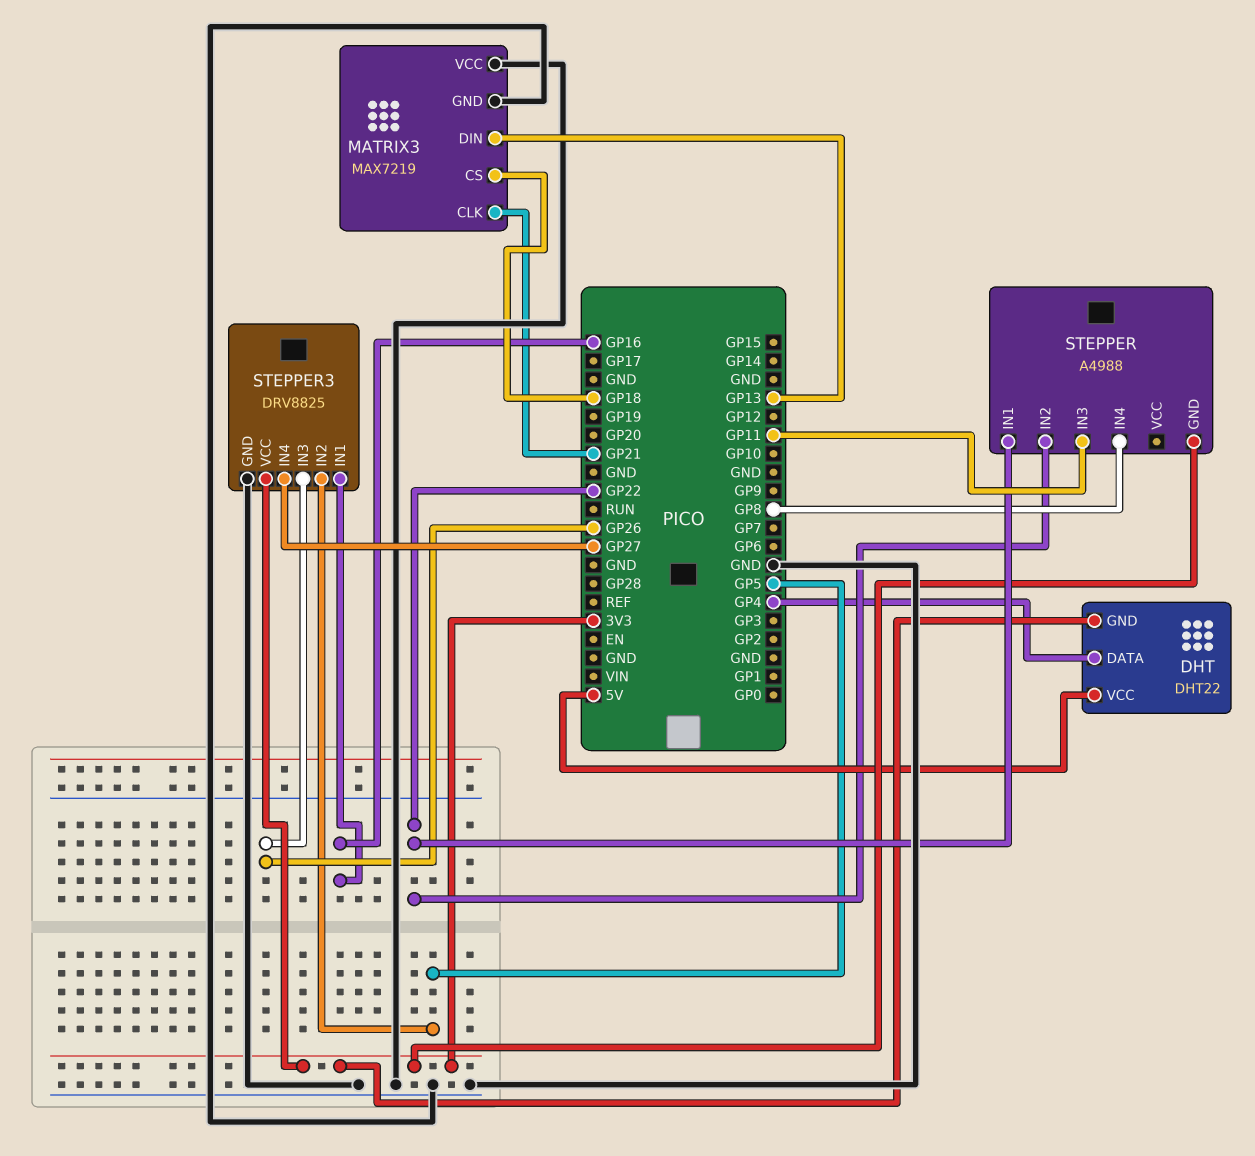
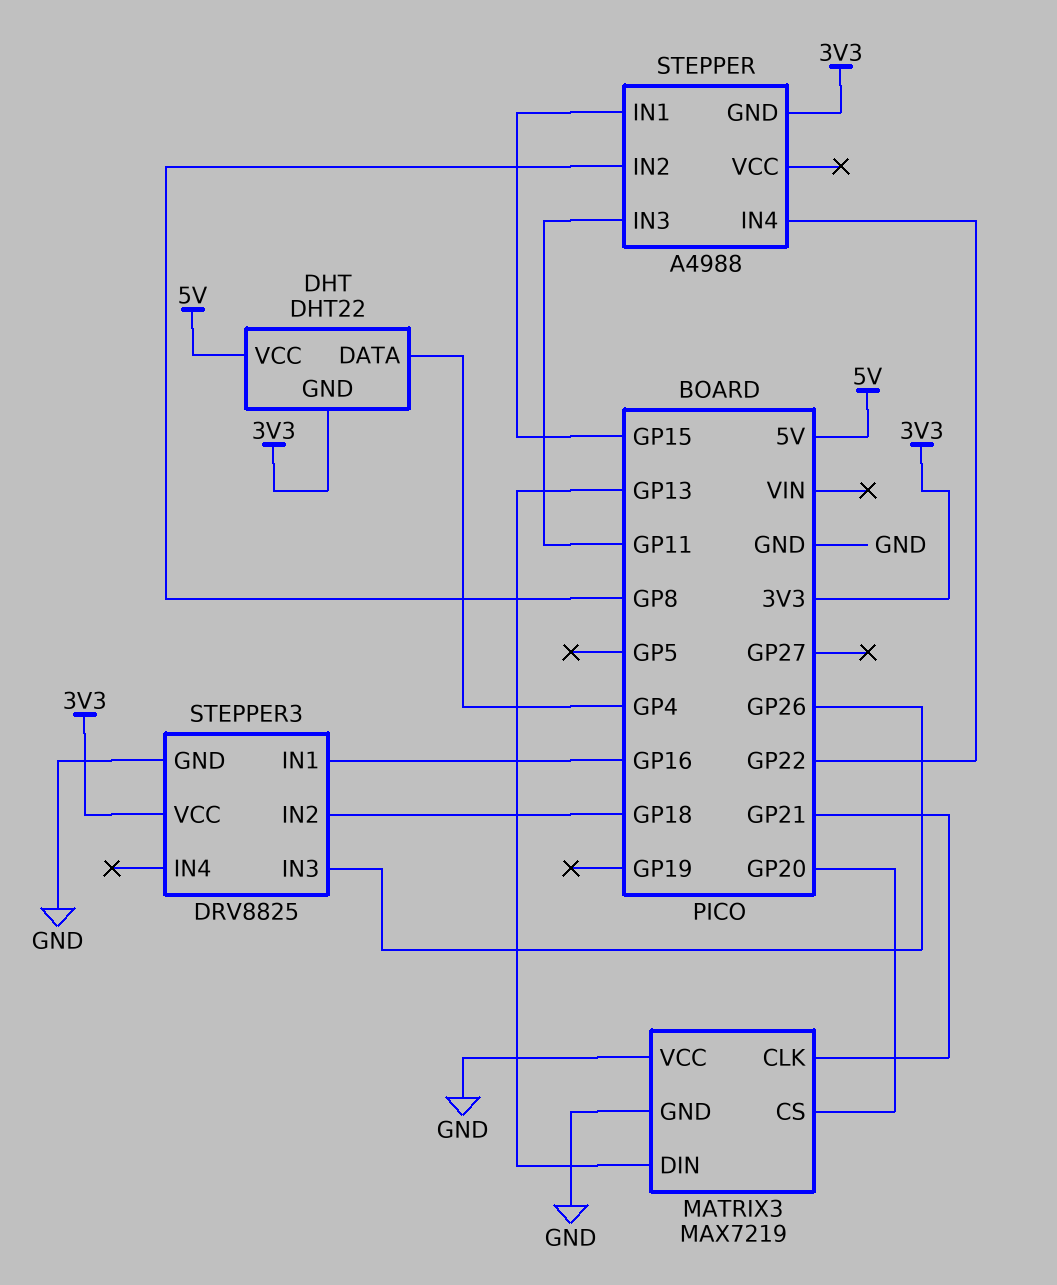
MATRIX3 pin CS: GP18 -> GP20
STEPPER pin IN1: GP22 -> GP15
STEPPER pin IN2: GP22 -> GP8
STEPPER pin IN4: GP8 -> GP22
STEPPER3 pin IN2: GP5 -> GP18
STEPPER3 pin IN4: GP27 -> none

